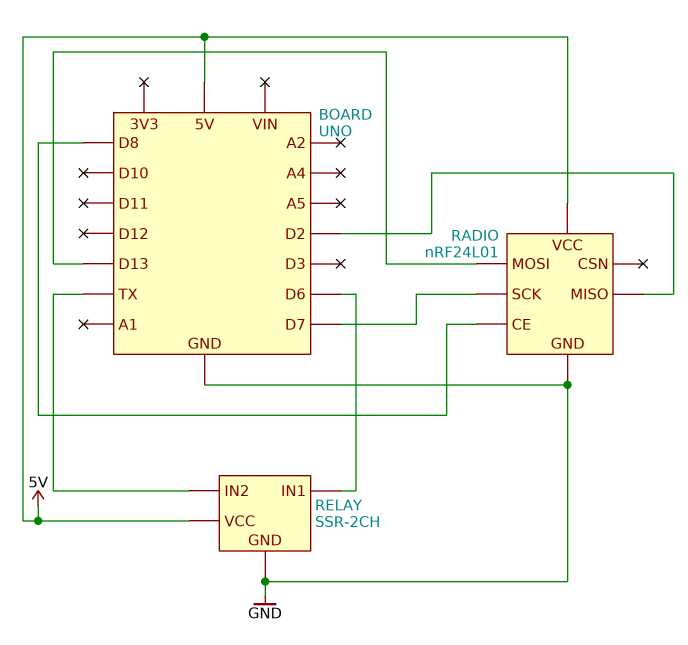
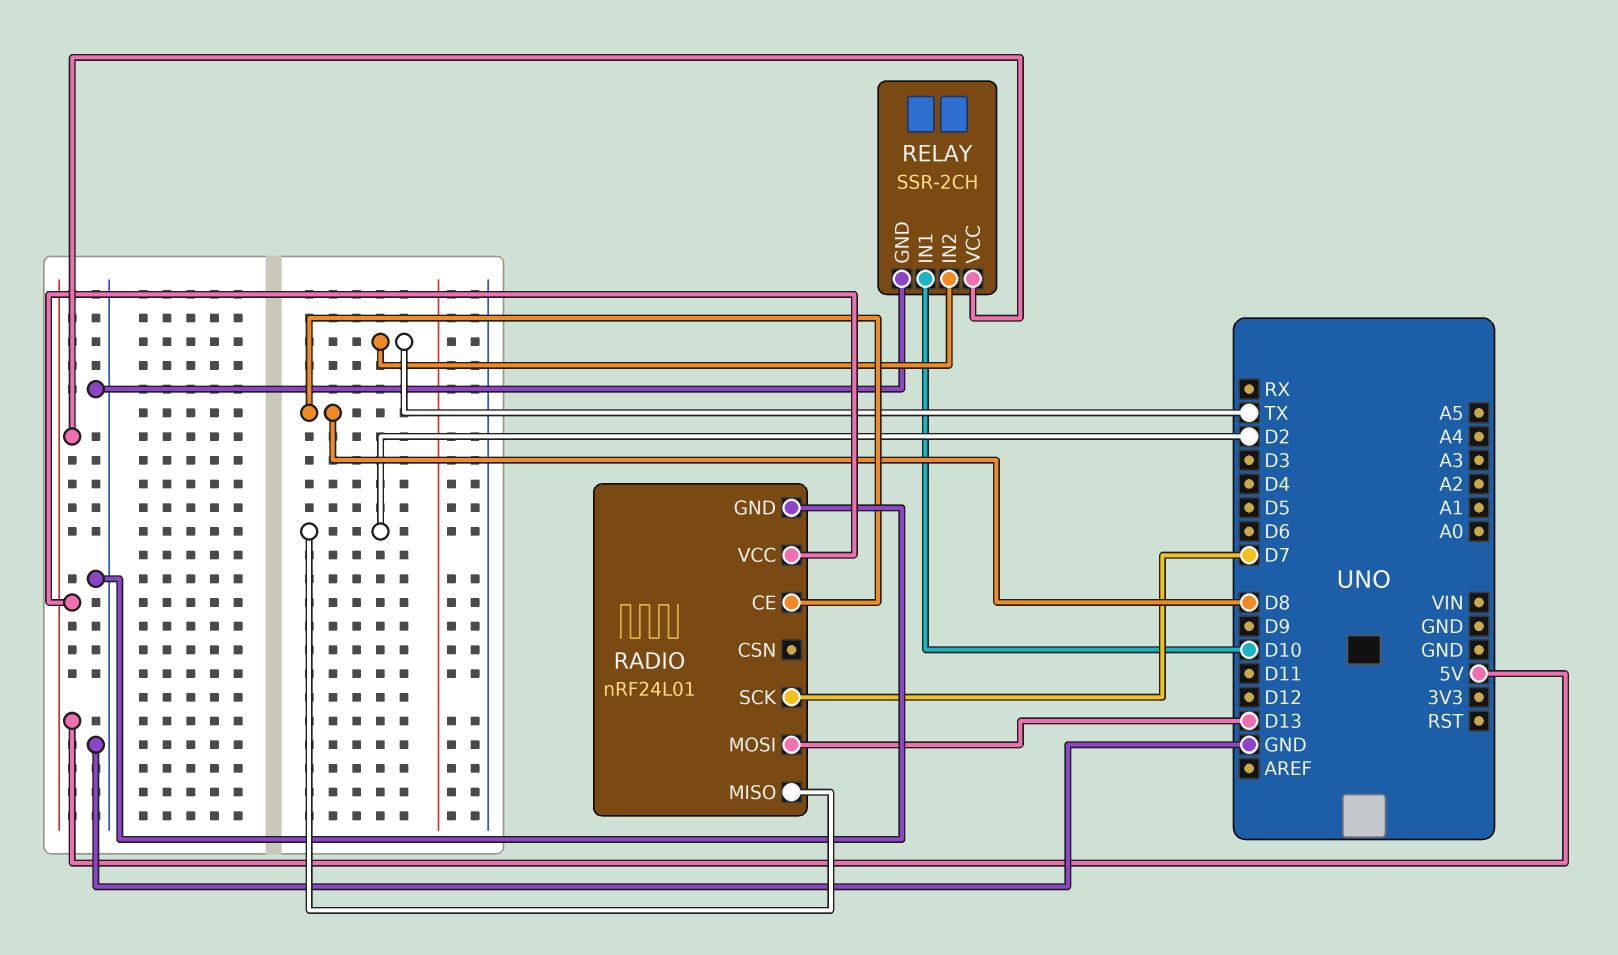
RELAY pin IN1: D6 -> D10

